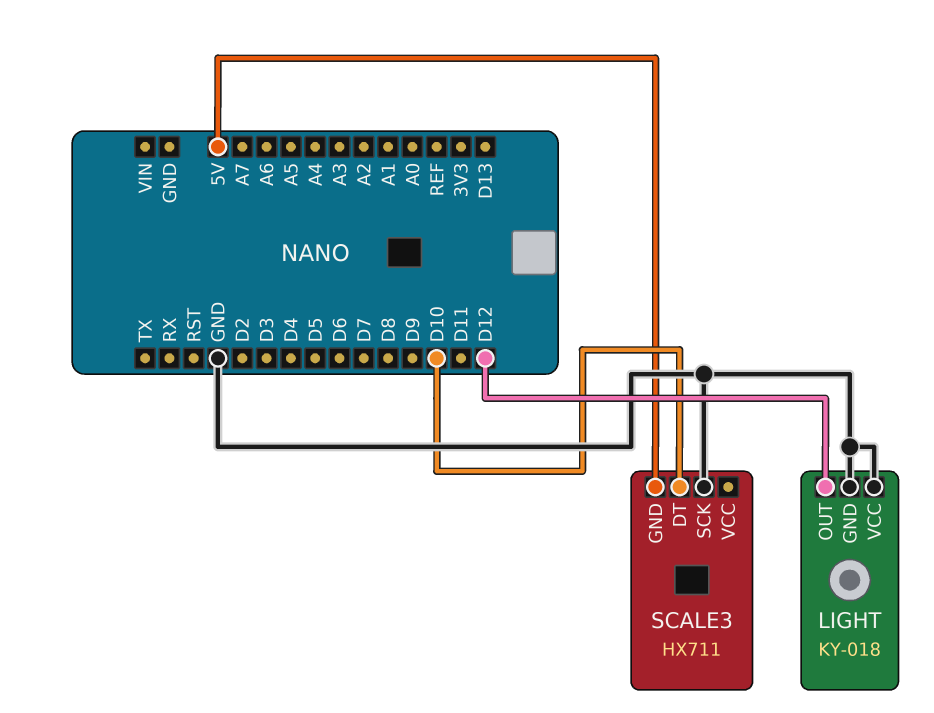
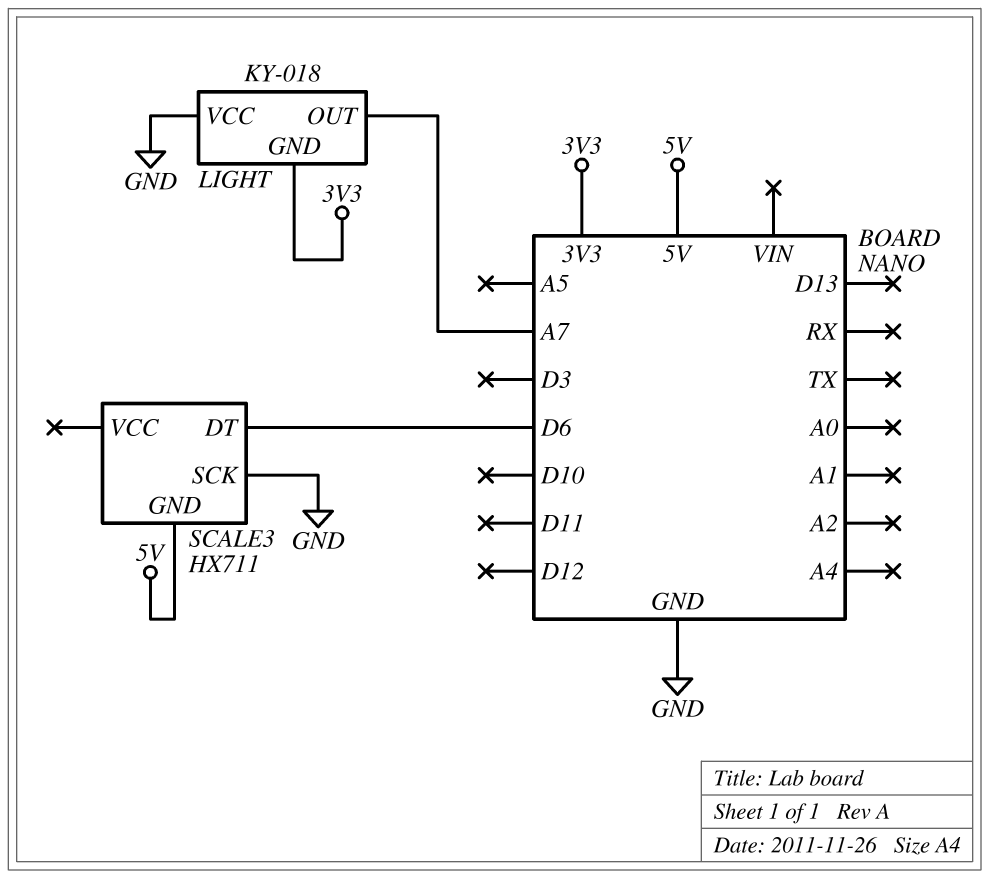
LIGHT pin GND: GND -> 3V3
LIGHT pin OUT: D12 -> A7
SCALE3 pin DT: D10 -> D6

